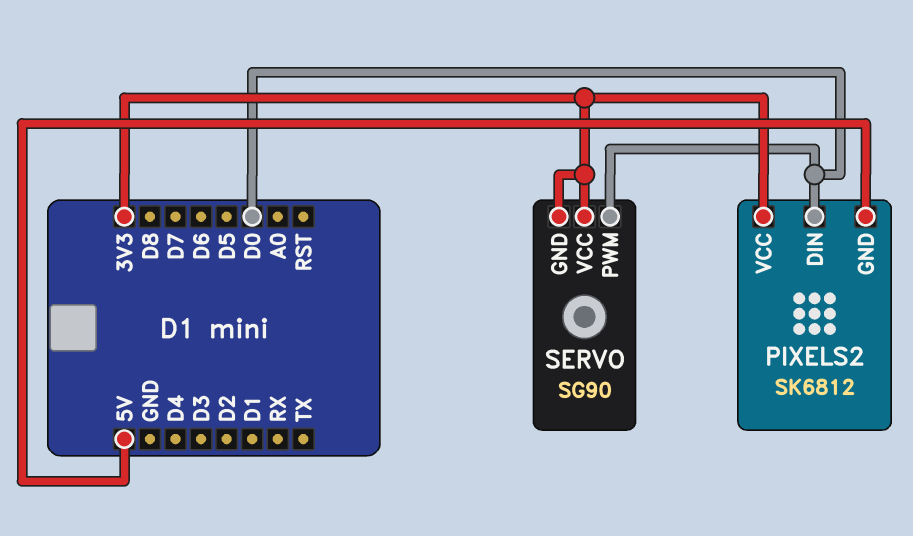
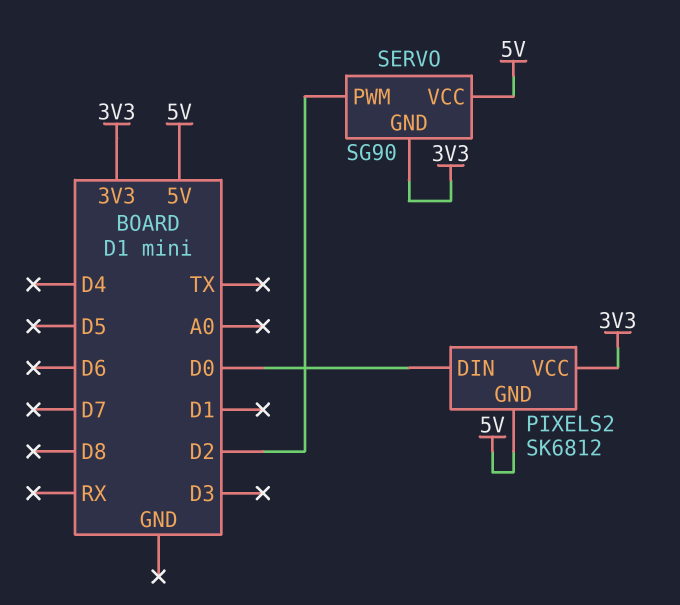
SERVO pin PWM: D0 -> D2
SERVO pin VCC: 3V3 -> 5V

